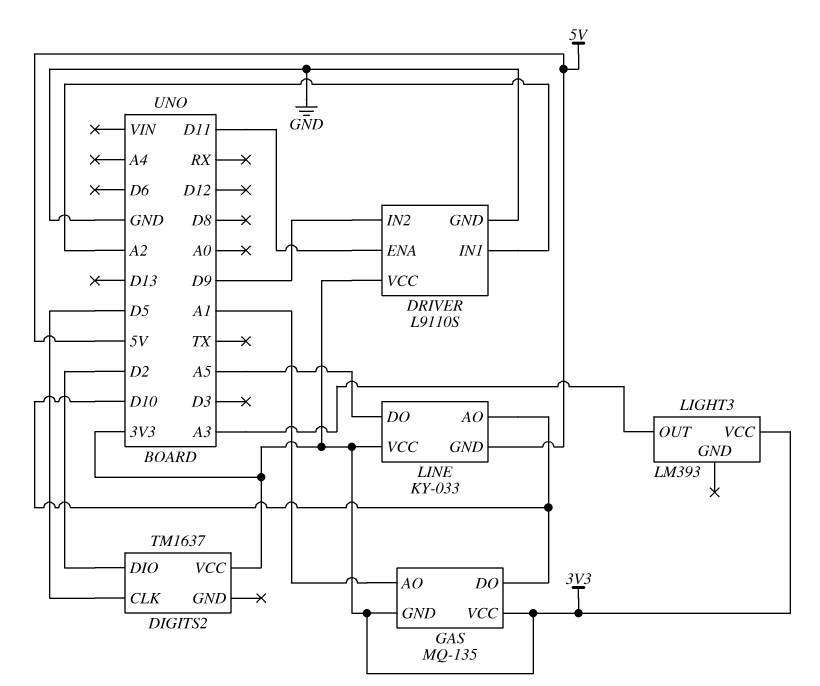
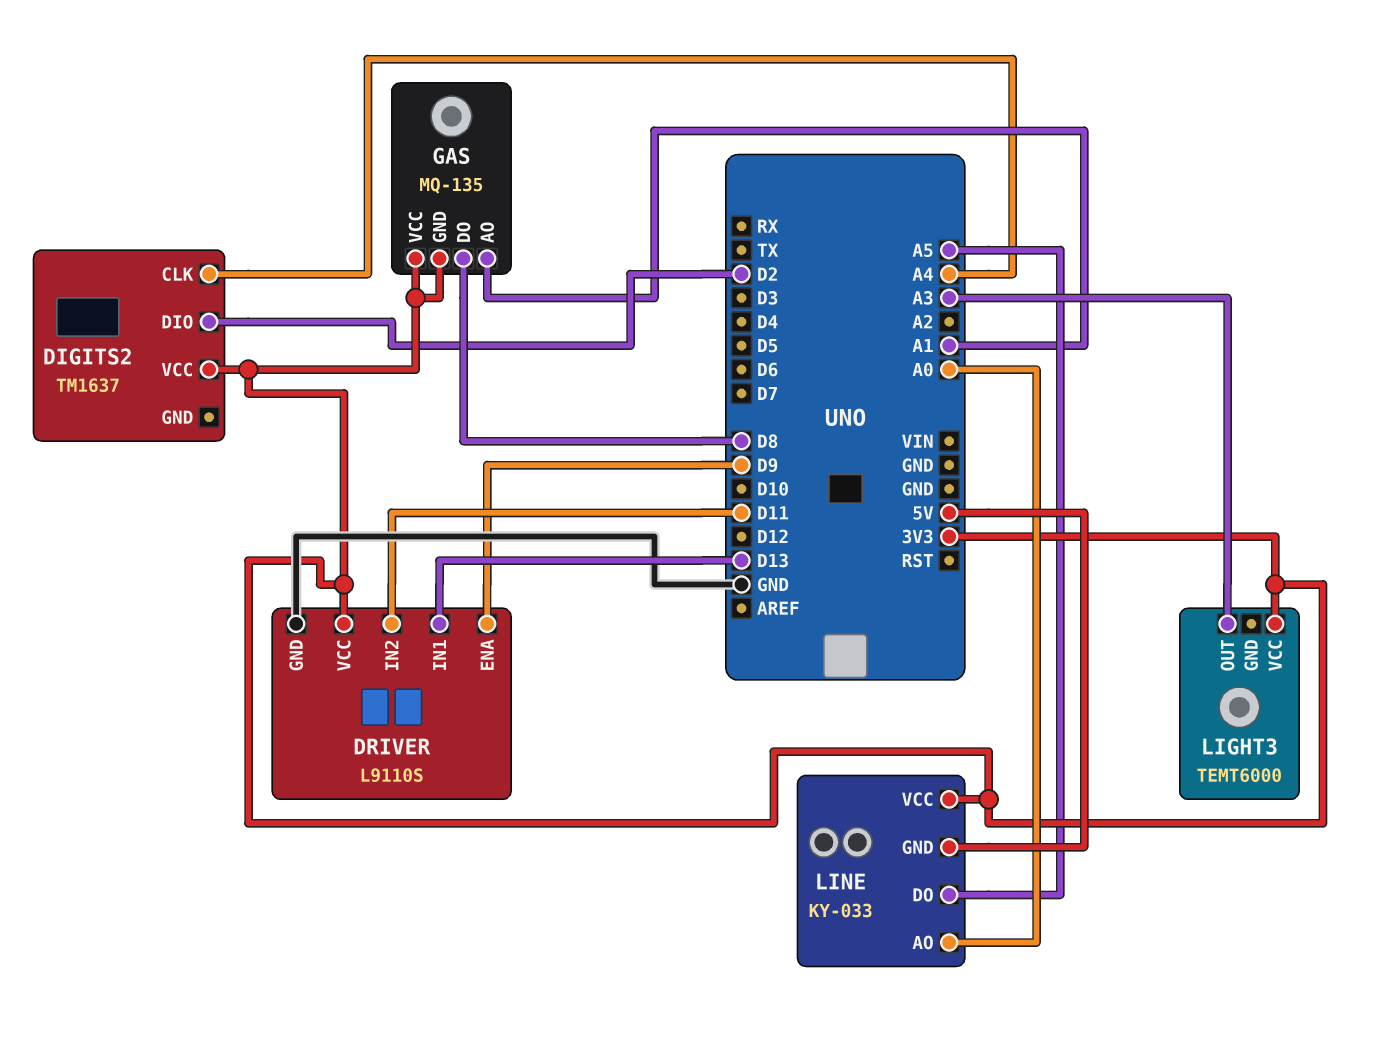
DIGITS2 pin CLK: D5 -> A4
DRIVER pin ENA: D11 -> D9
DRIVER pin IN1: A2 -> D13
DRIVER pin IN2: D9 -> D11
GAS pin DO: D10 -> D8
LIGHT3: LM393 -> TEMT6000
LINE pin AO: D10 -> A0

